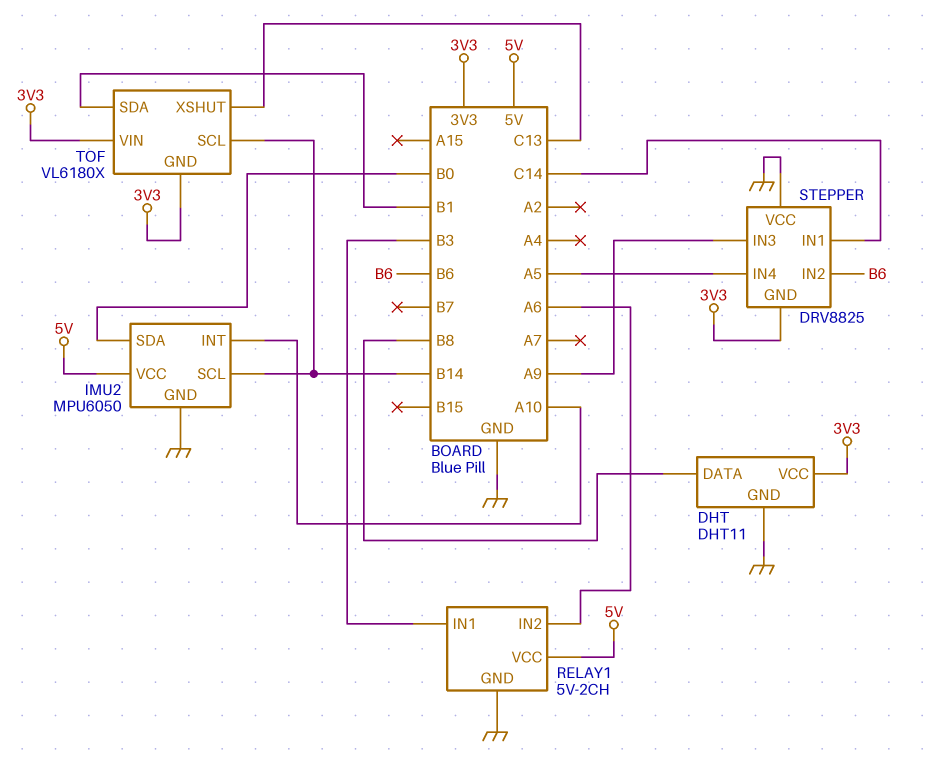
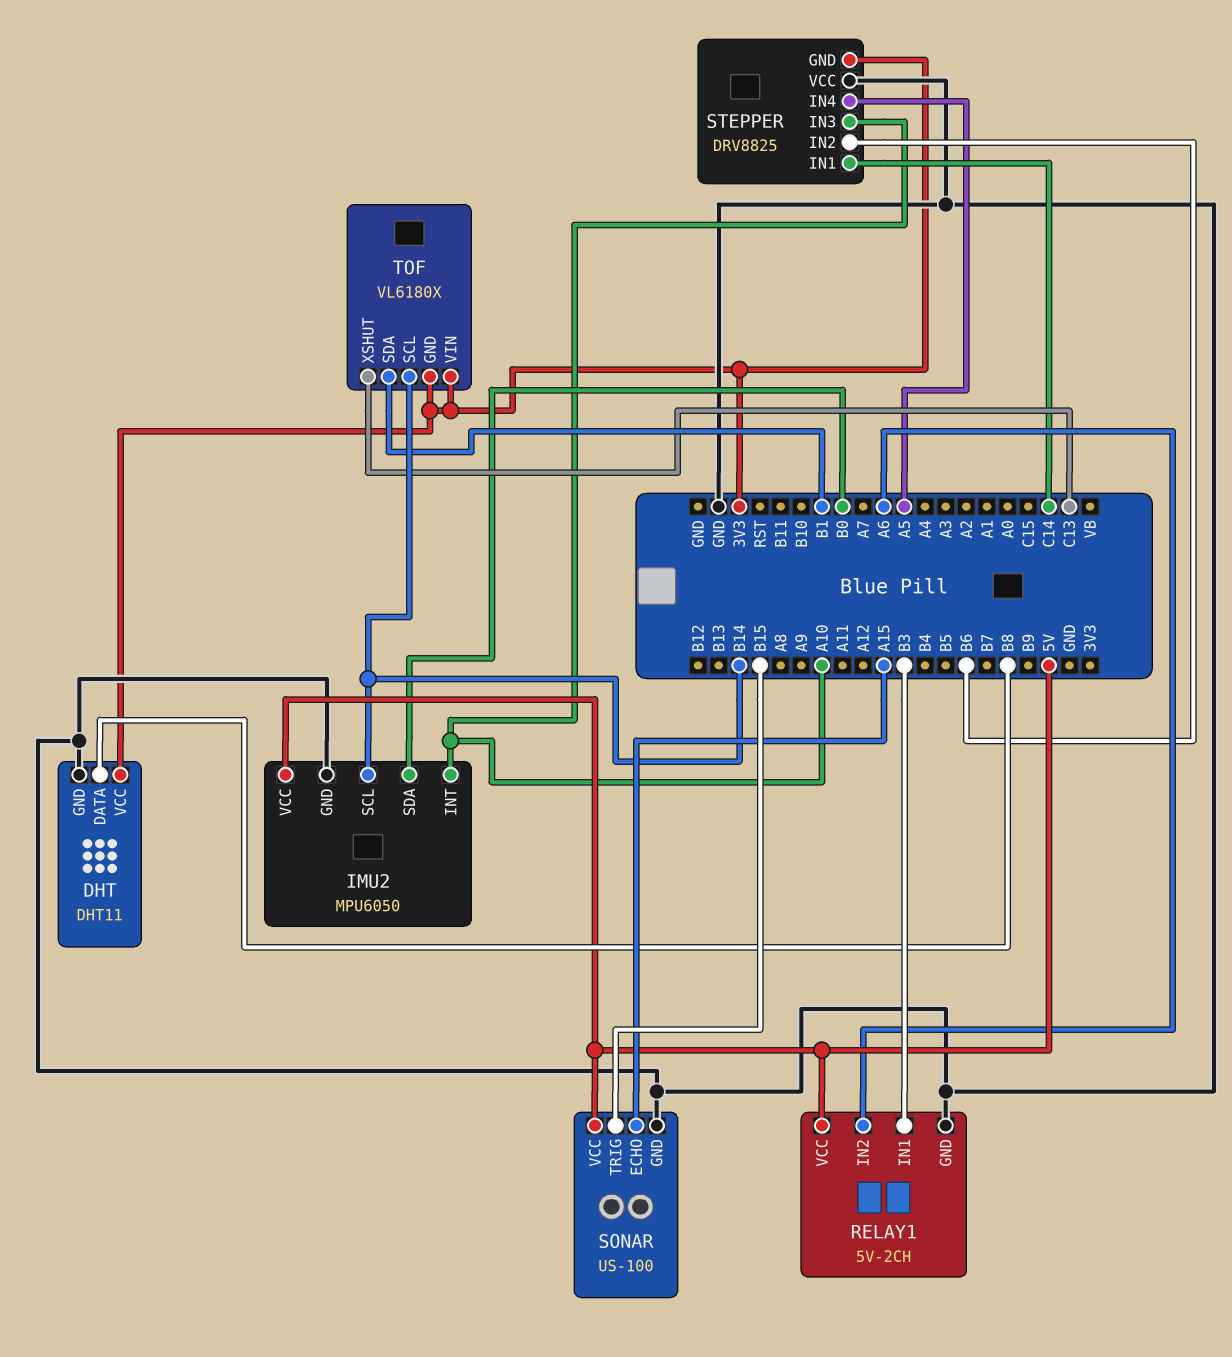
SONAR: none -> US-100
SONAR pin ECHO: none -> A15
SONAR pin GND: none -> GND
SONAR pin TRIG: none -> B15
SONAR pin VCC: none -> 5V
STEPPER pin IN3: A9 -> A10

